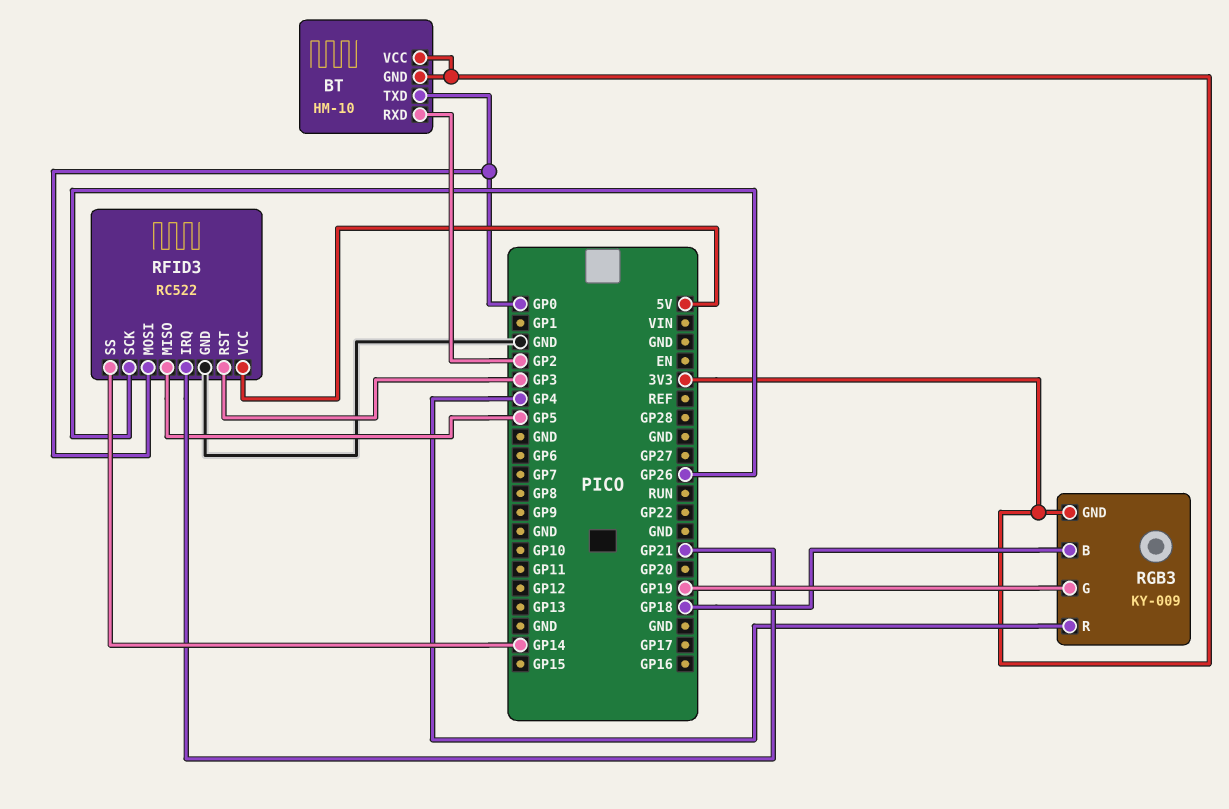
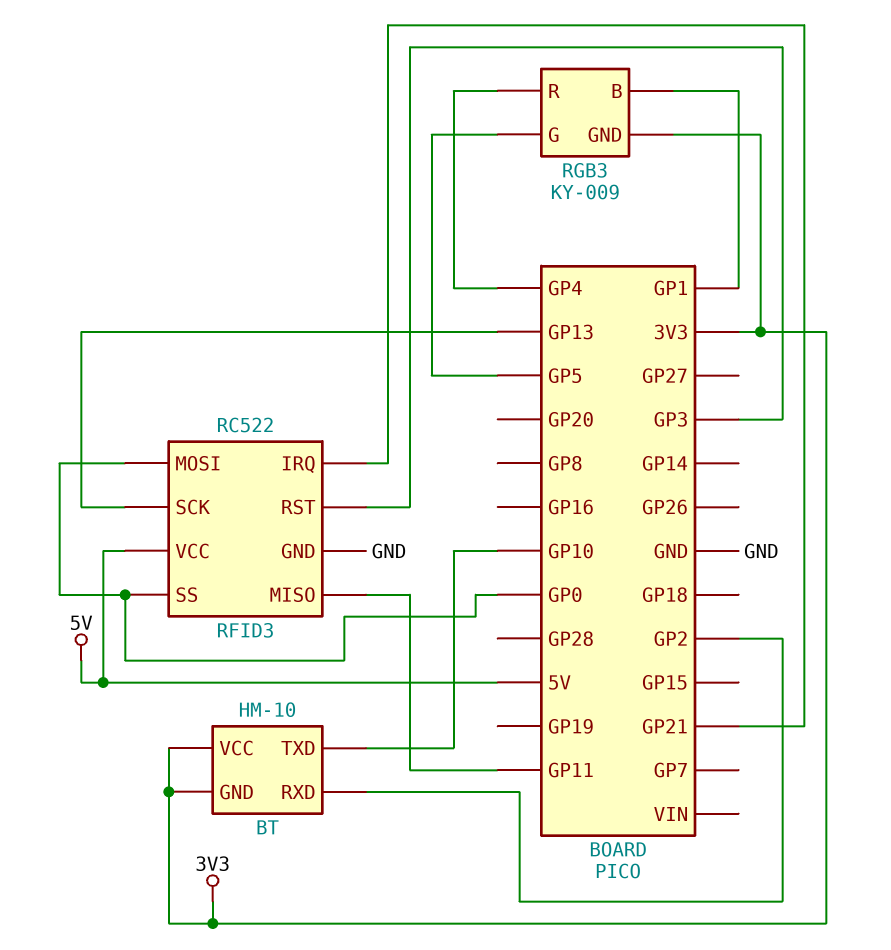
BT pin TXD: GP0 -> GP10
RFID3 pin MISO: GP5 -> GP11
RFID3 pin SCK: GP26 -> GP13
RFID3 pin SS: GP14 -> GP0
RGB3 pin B: GP18 -> GP1
RGB3 pin G: GP19 -> GP5

